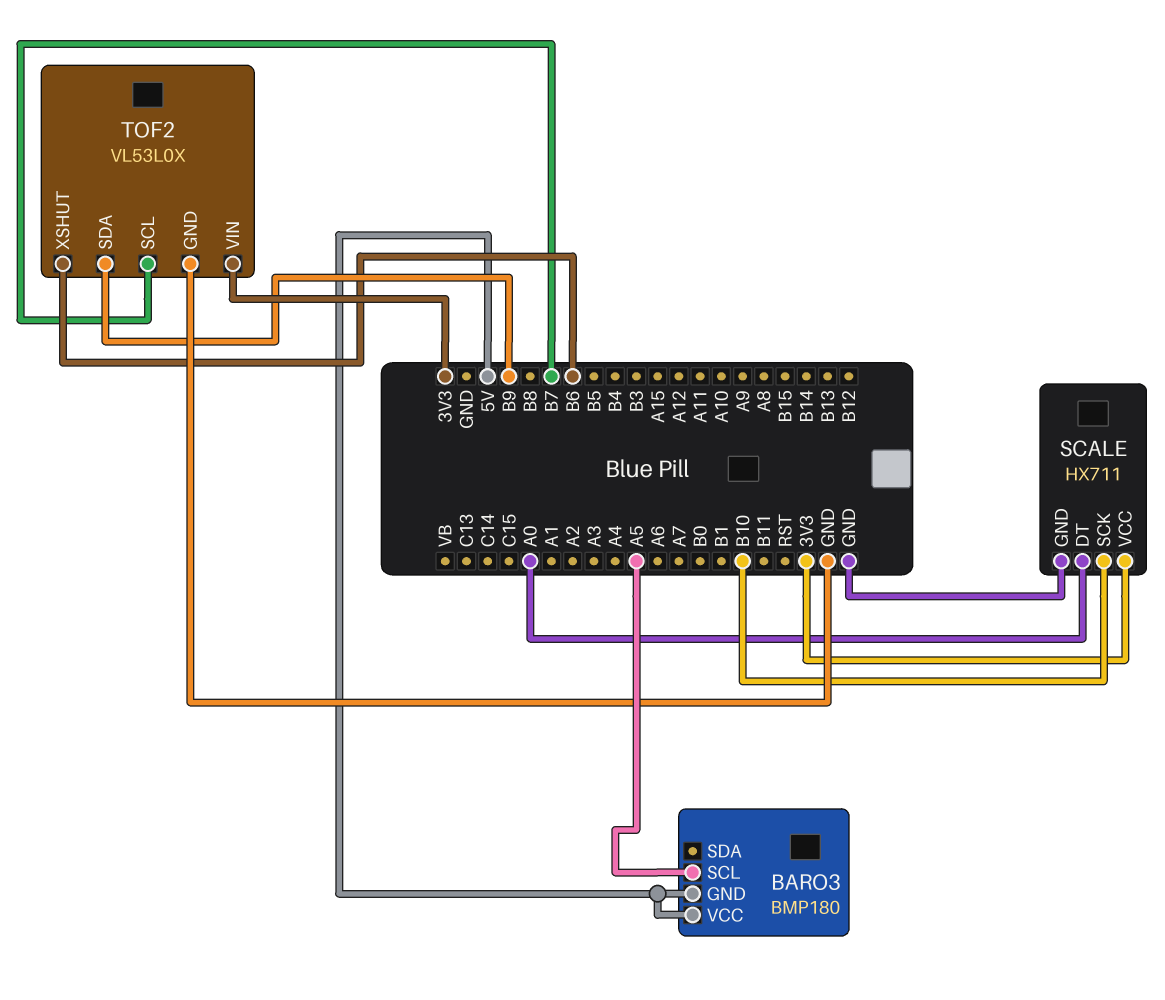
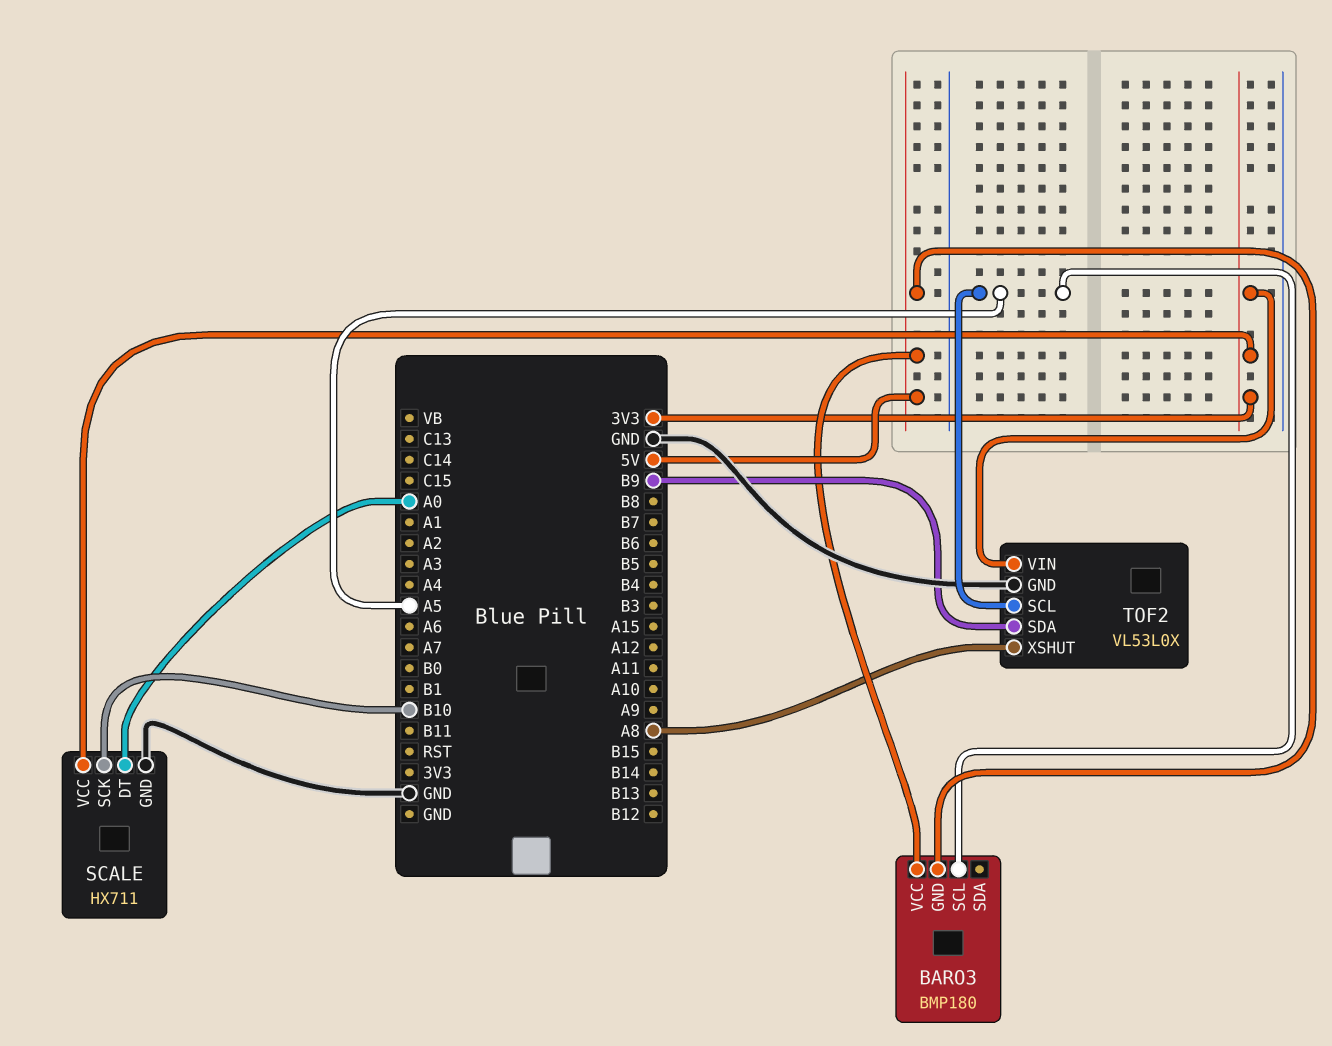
TOF2 pin SCL: B7 -> A5
TOF2 pin XSHUT: B6 -> A8

